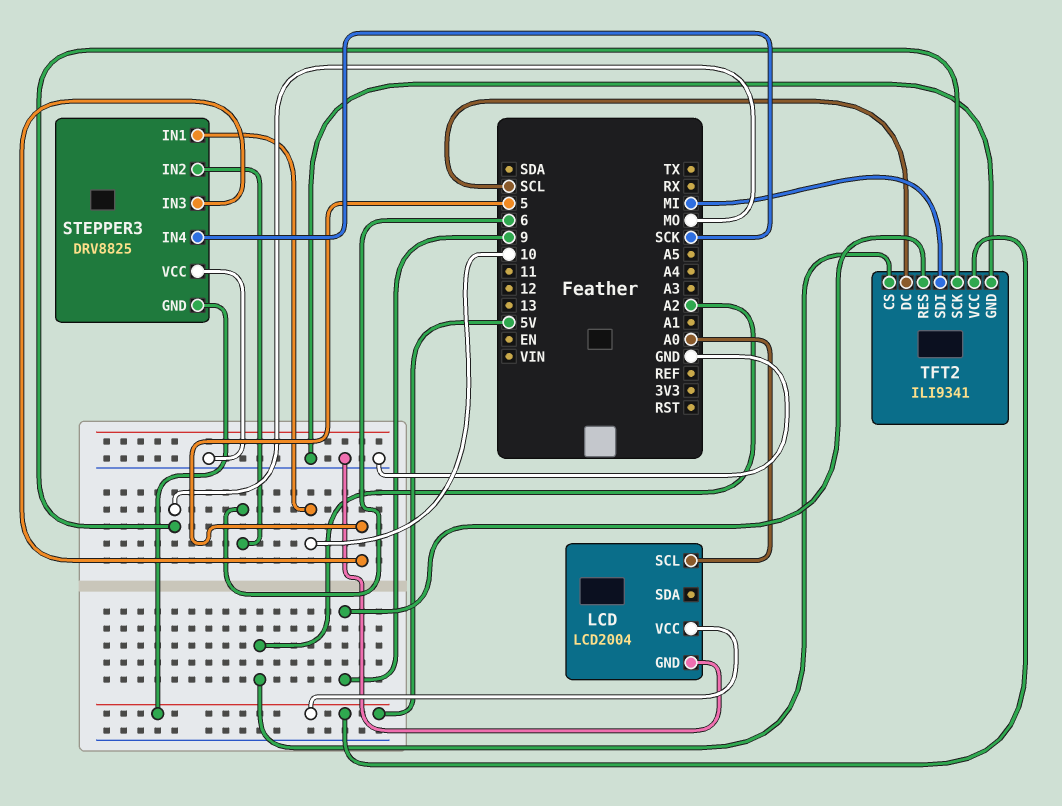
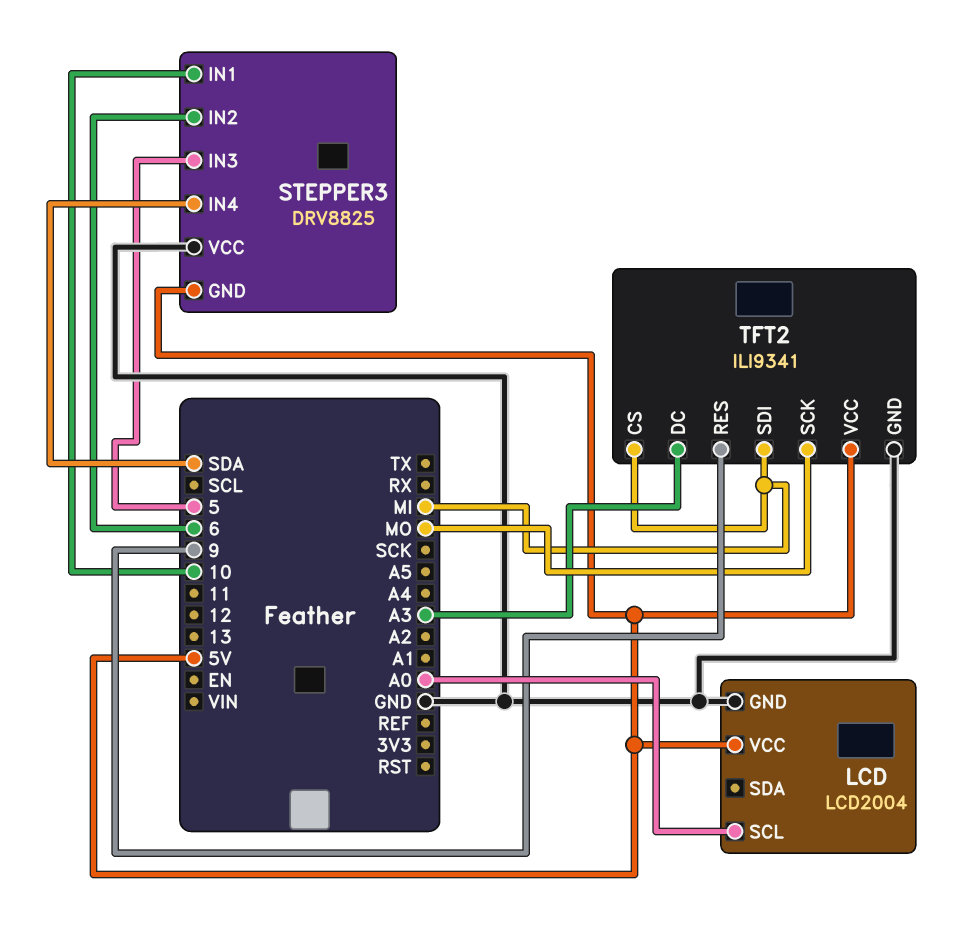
STEPPER3 pin IN4: SCK -> SDA
TFT2 pin CS: A2 -> MI
TFT2 pin DC: SCL -> A3

